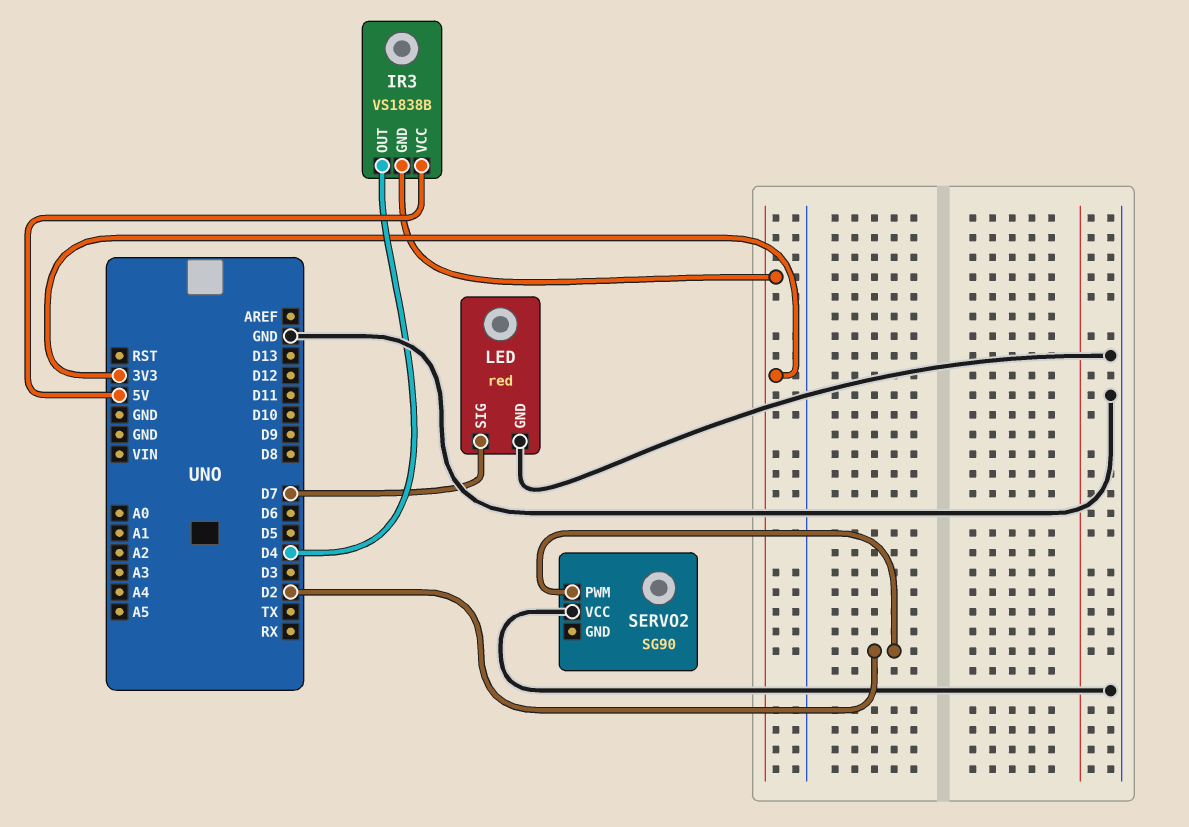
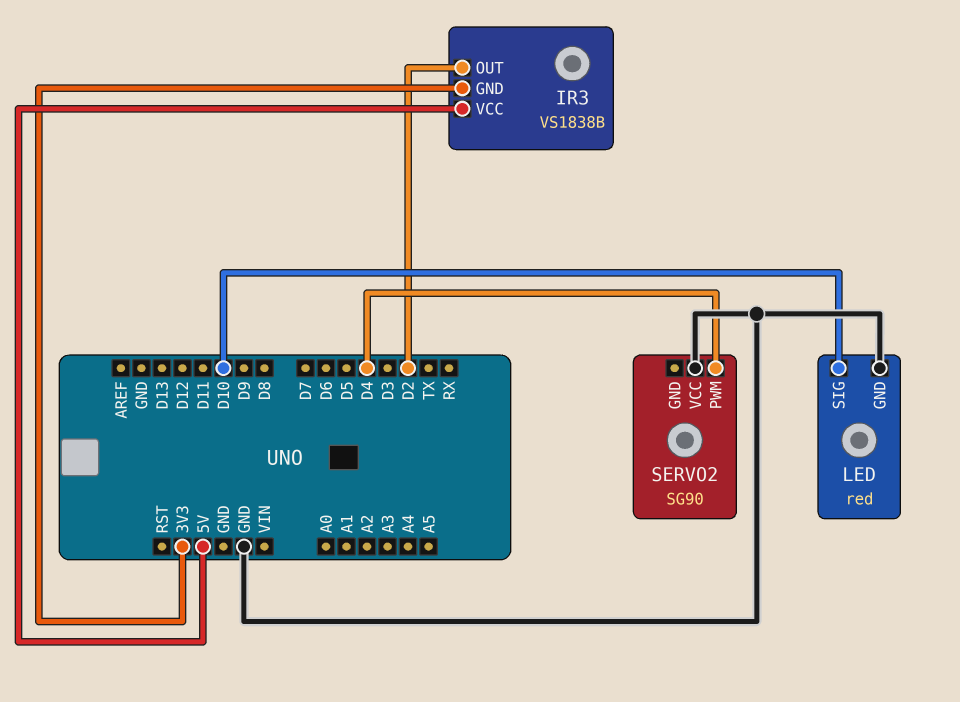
IR3 pin OUT: D4 -> D2
LED pin SIG: D7 -> D10
SERVO2 pin PWM: D2 -> D4

